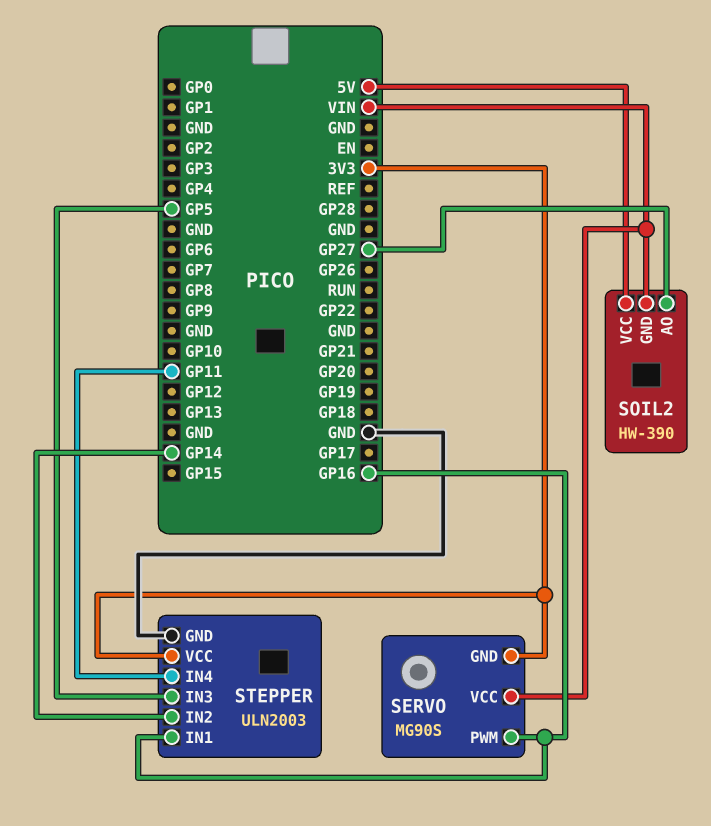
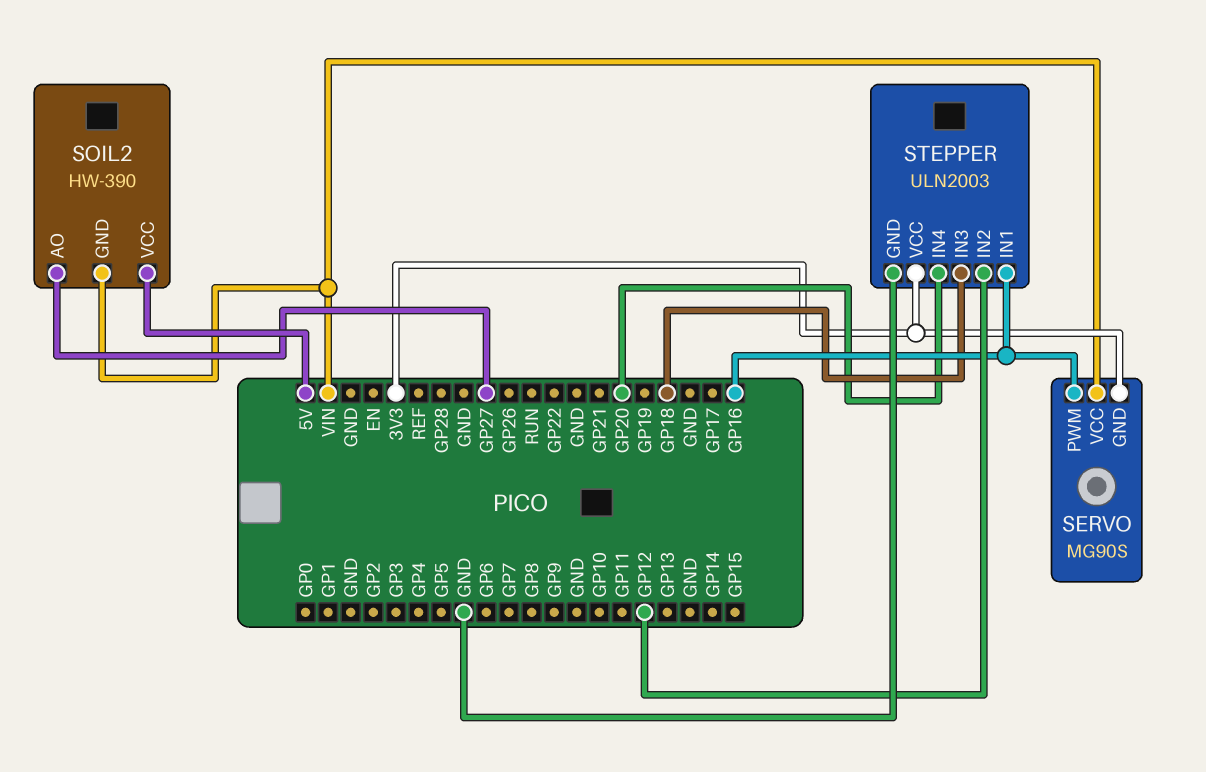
STEPPER pin IN2: GP14 -> GP12
STEPPER pin IN3: GP5 -> GP18
STEPPER pin IN4: GP11 -> GP20

